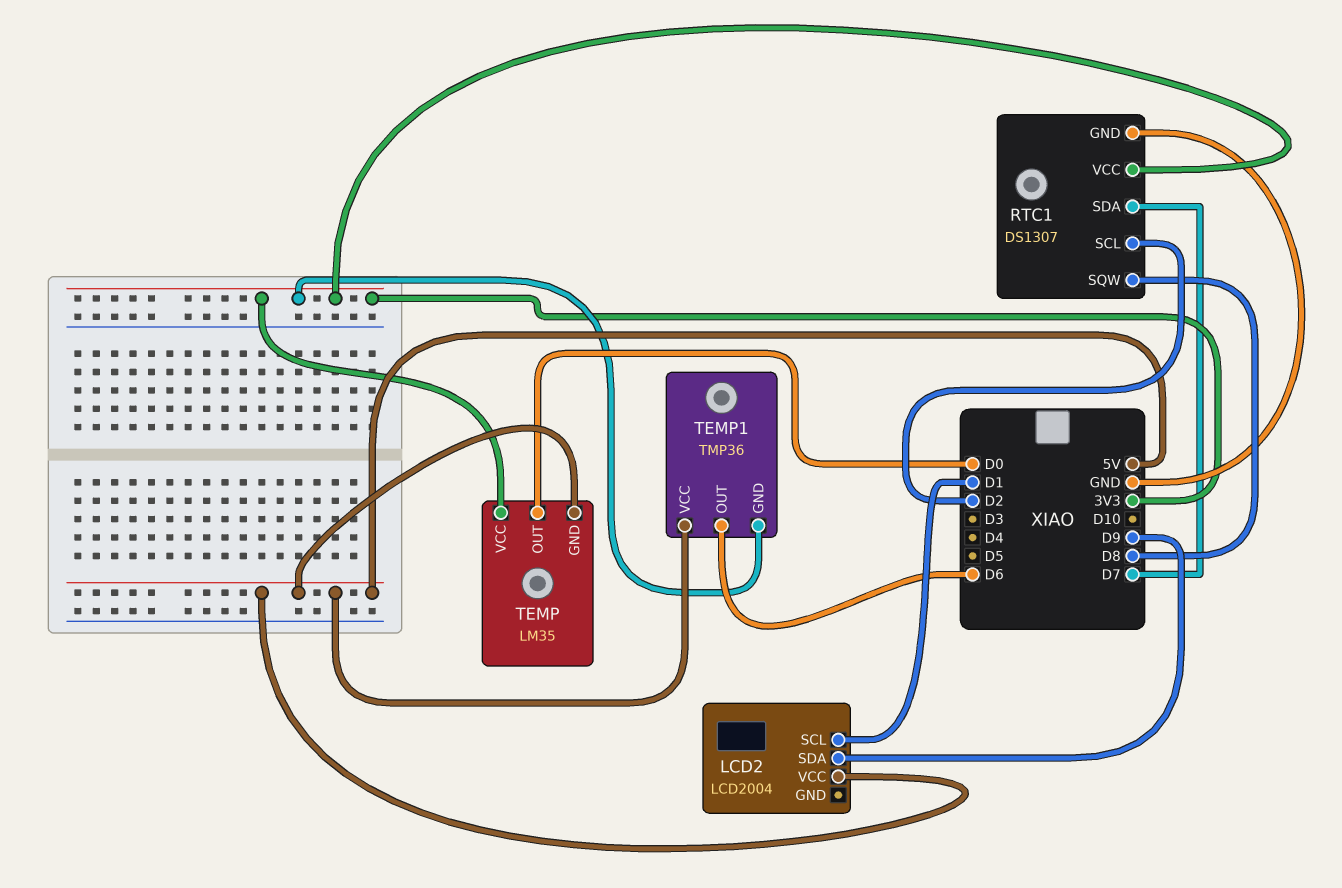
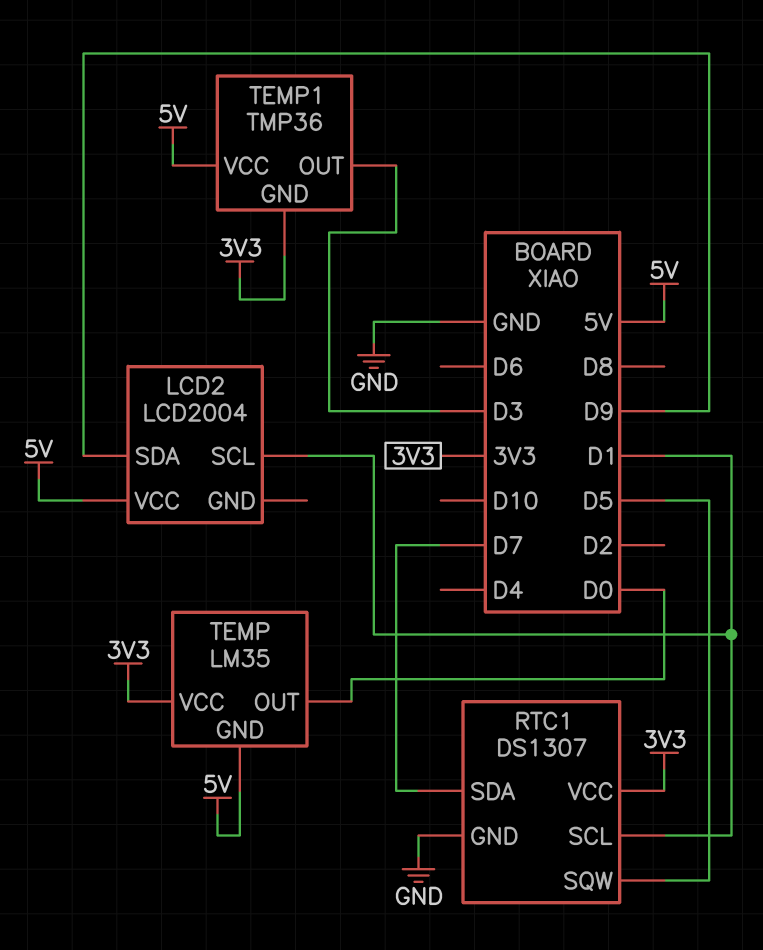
RTC1 pin SCL: D2 -> D1
RTC1 pin SQW: D8 -> D5
TEMP1 pin OUT: D6 -> D3

